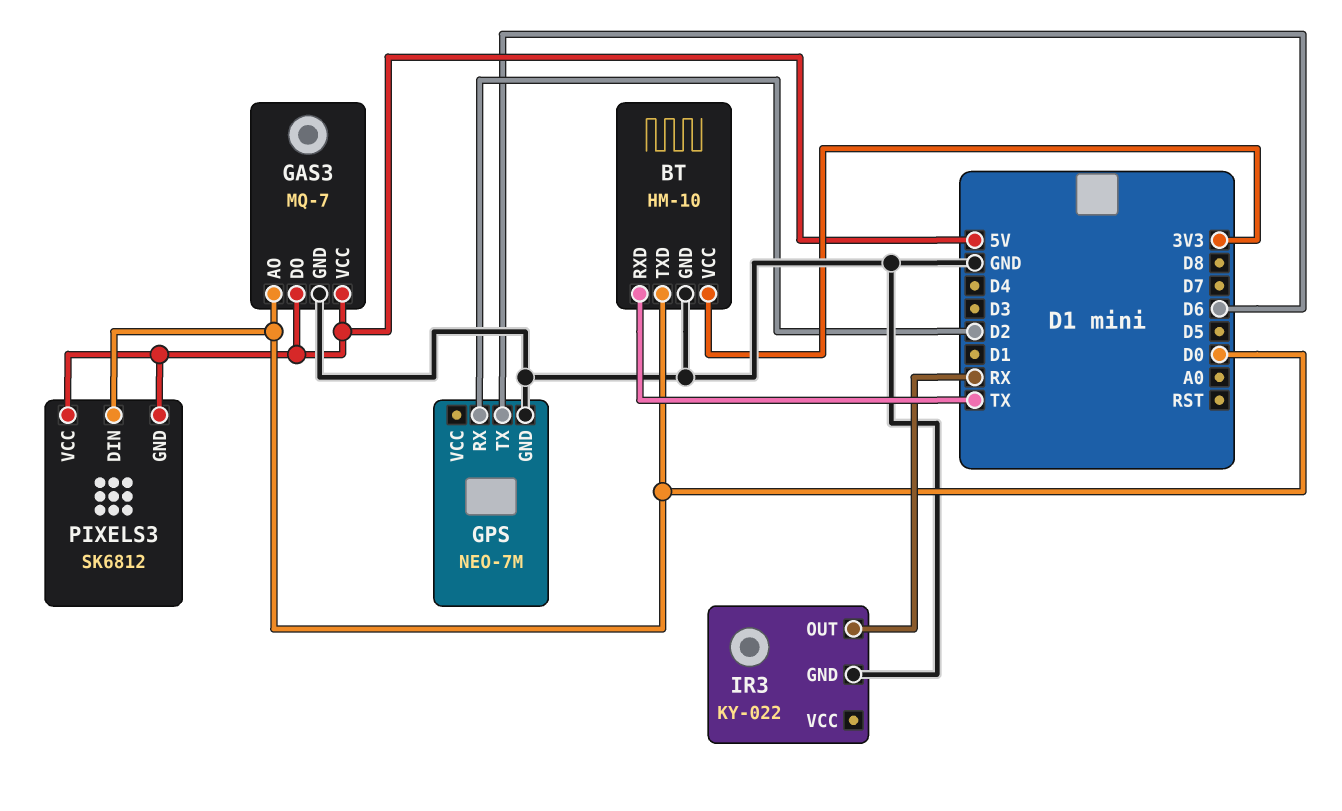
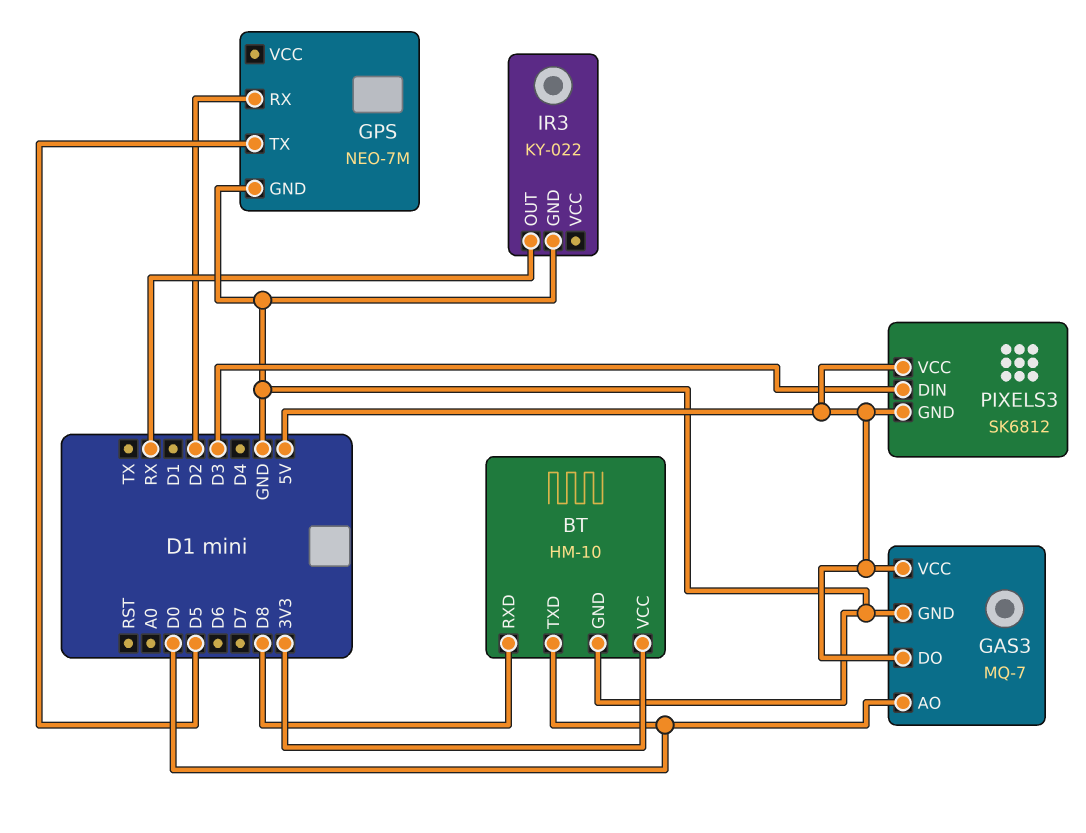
BT pin RXD: TX -> D8
GPS pin TX: D6 -> D5
PIXELS3 pin DIN: D0 -> D3

